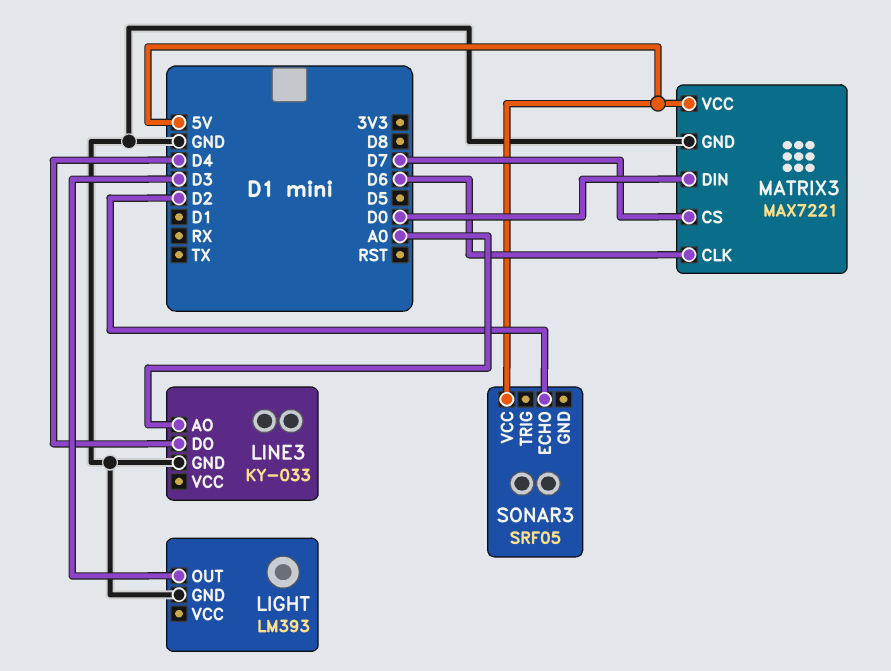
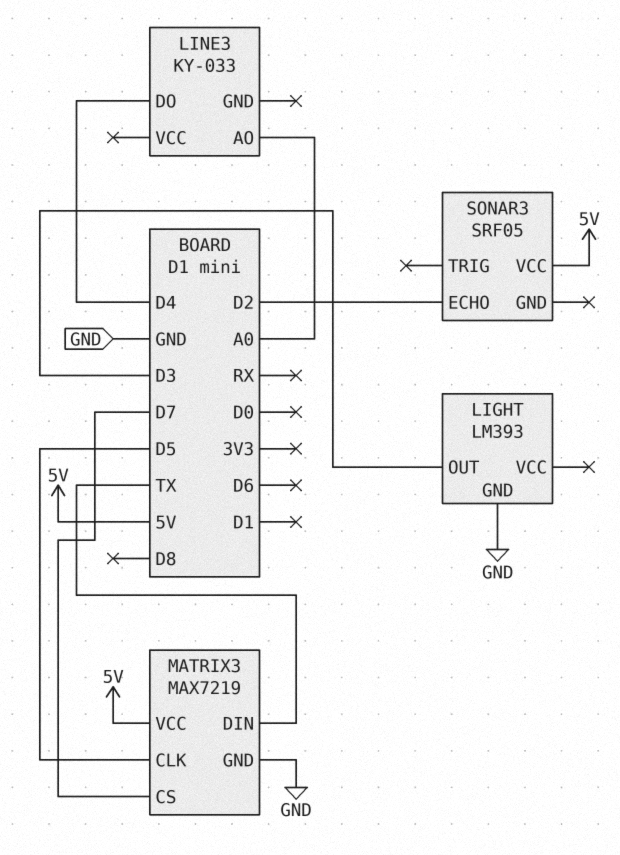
LINE3 pin GND: GND -> none
MATRIX3: MAX7221 -> MAX7219
MATRIX3 pin CLK: D6 -> D5
MATRIX3 pin DIN: D0 -> TX

